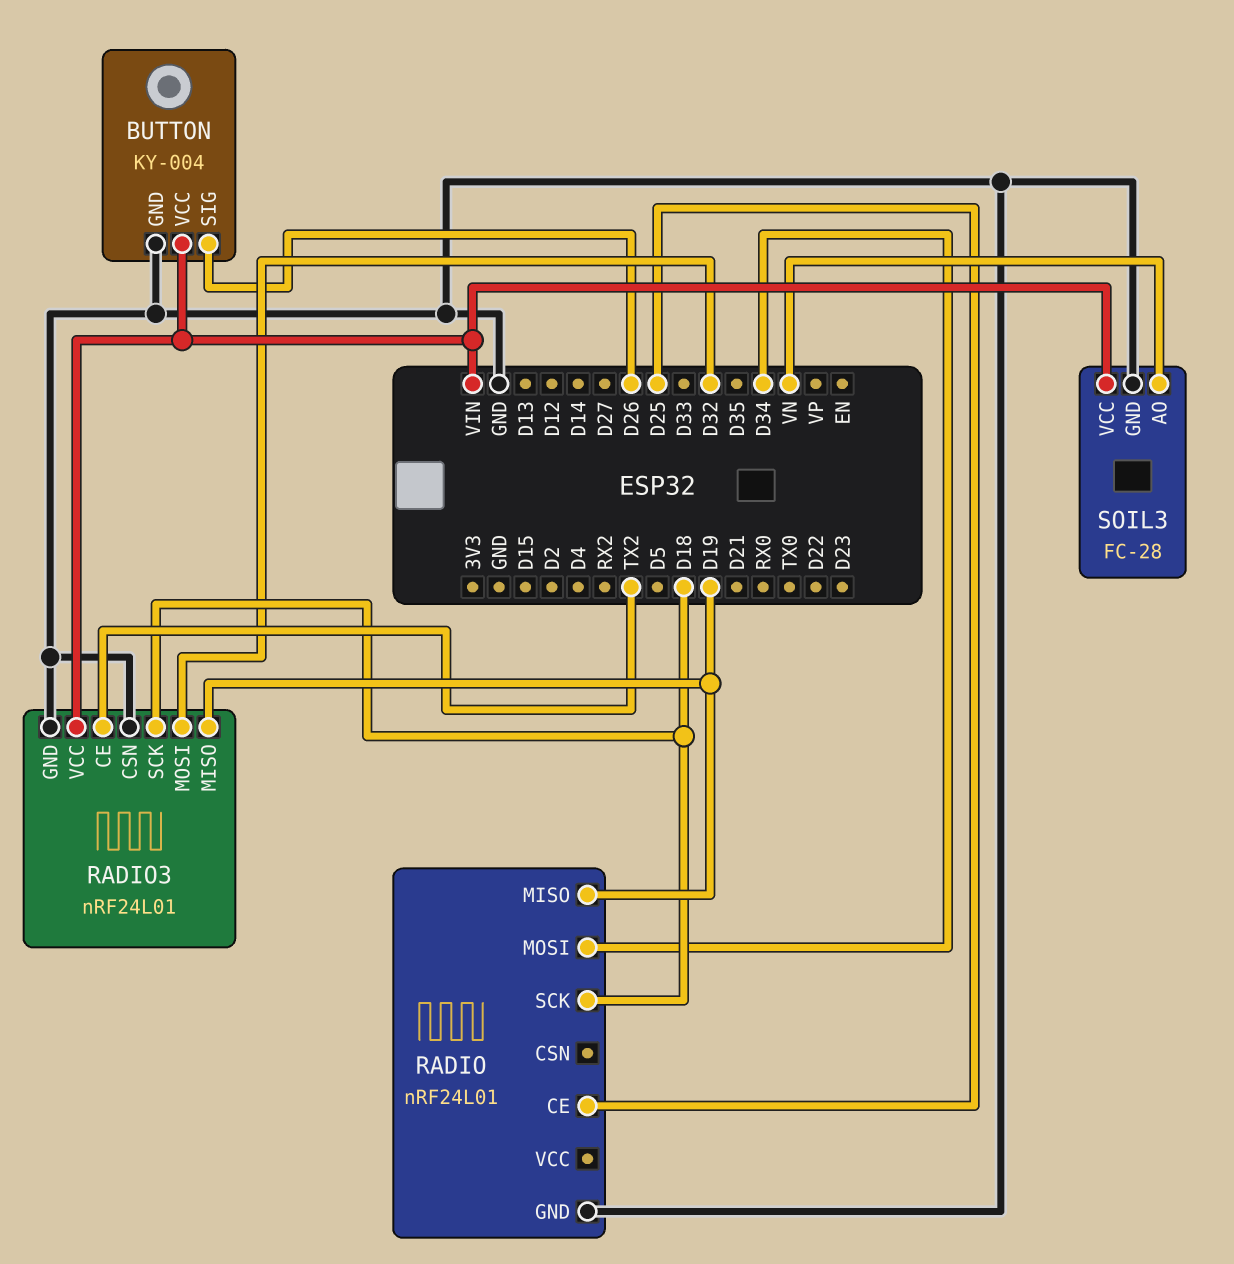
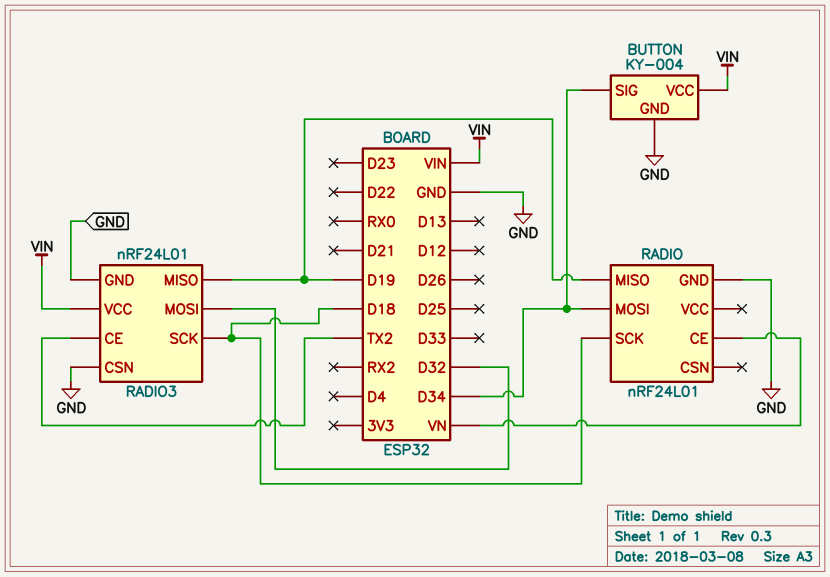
BUTTON pin SIG: D26 -> D34
RADIO pin CE: D25 -> VN
SOIL3: FC-28 -> none
SOIL3 pin AO: VN -> none
SOIL3 pin GND: GND -> none
SOIL3 pin VCC: VIN -> none

